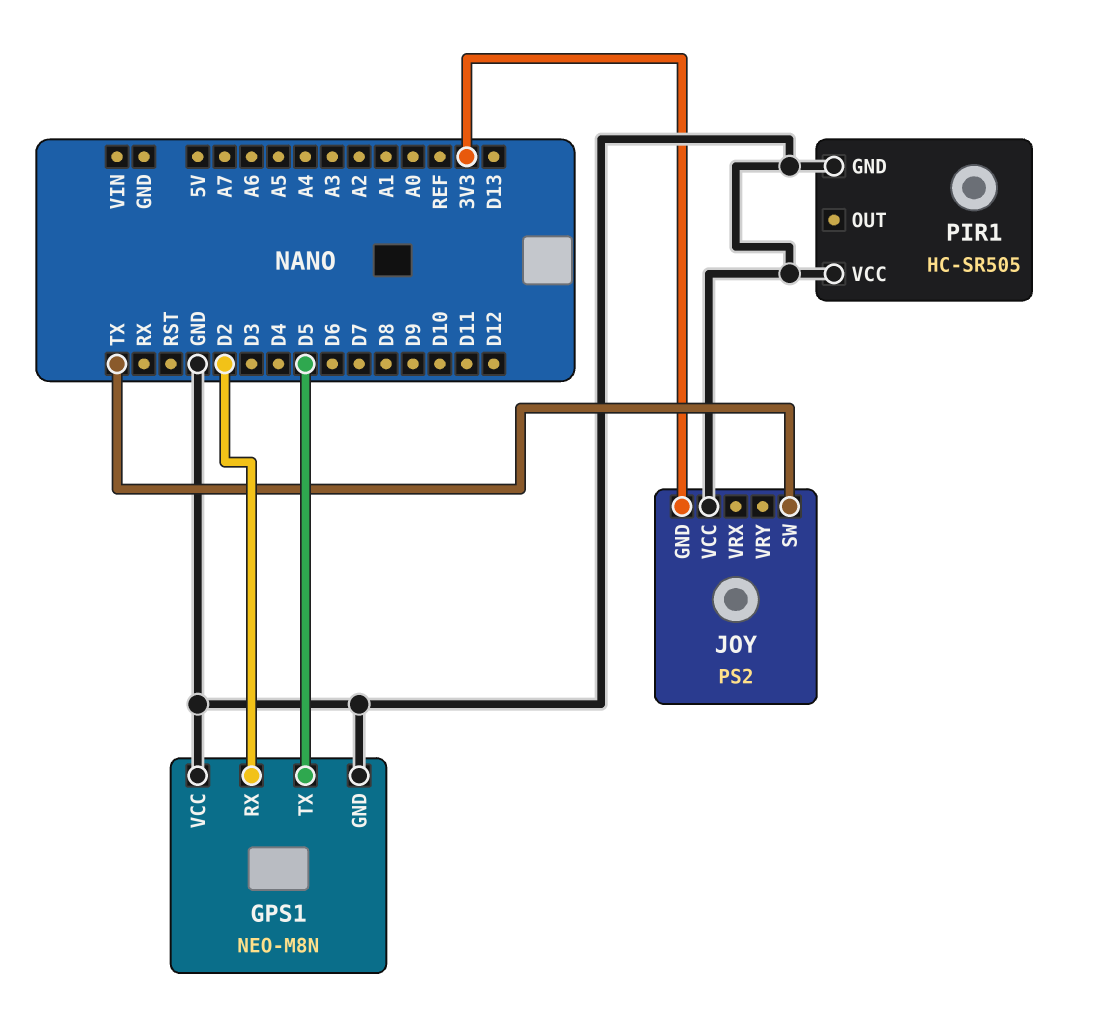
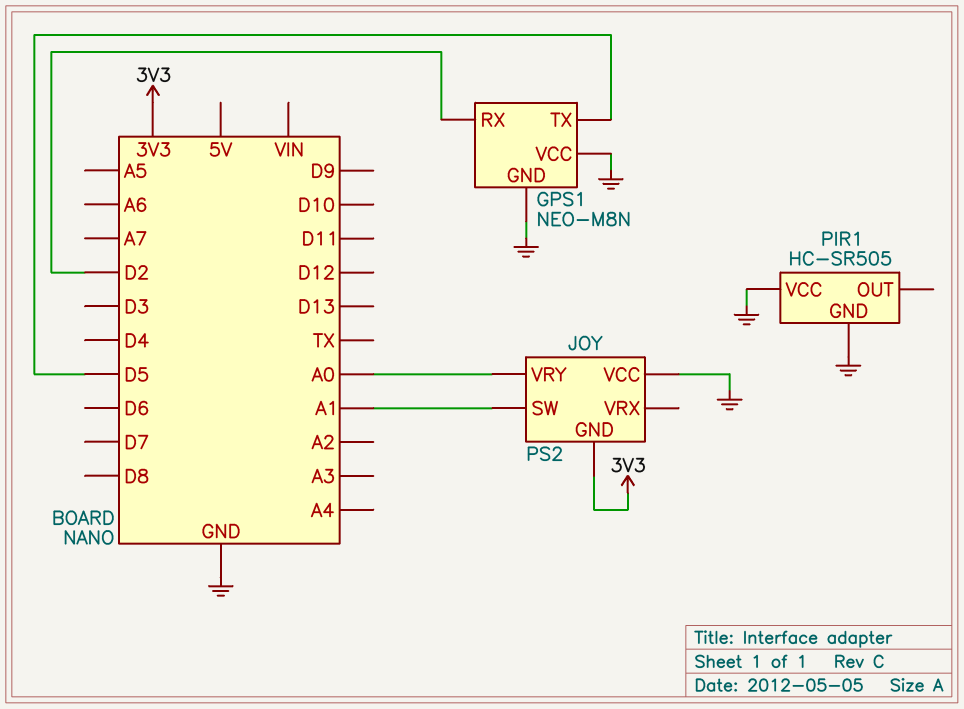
JOY pin SW: TX -> A1
JOY pin VRY: none -> A0

